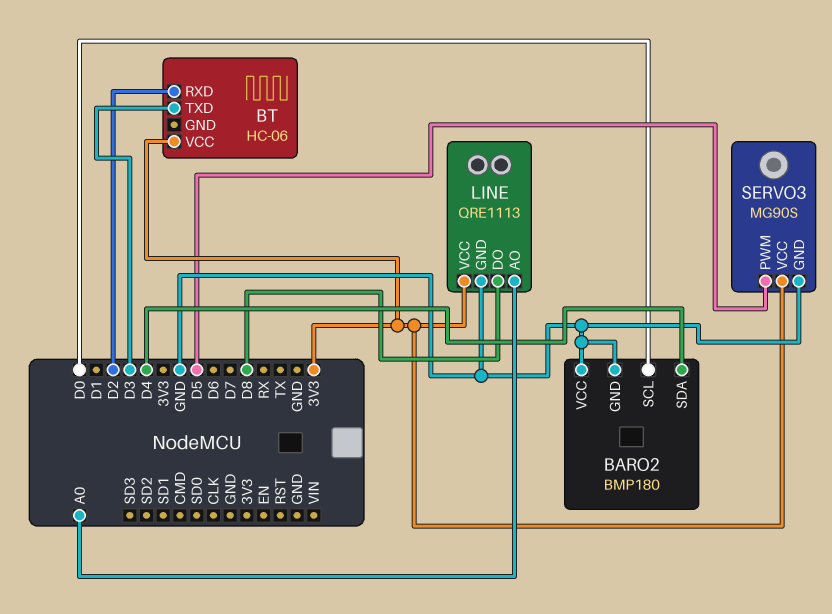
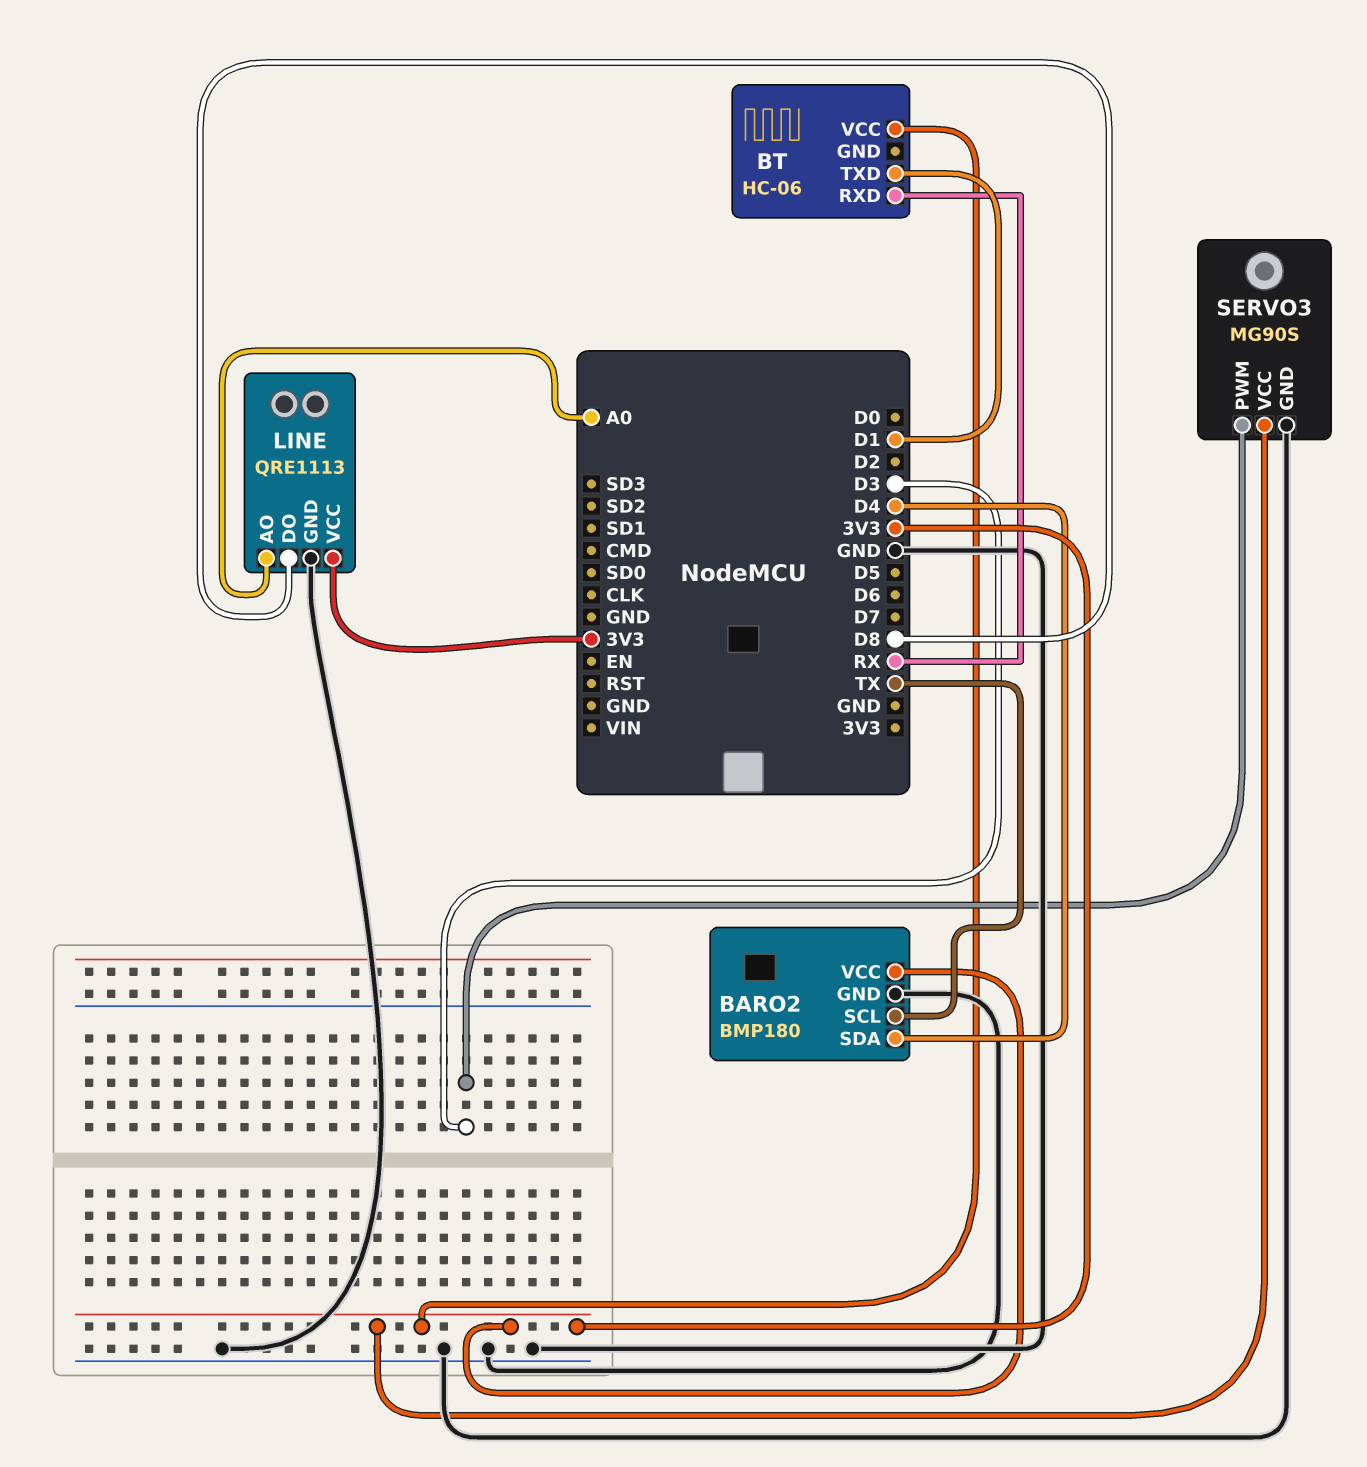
BARO2 pin SCL: D0 -> TX
BARO2 pin VCC: GND -> 3V3
BT pin RXD: D2 -> RX
BT pin TXD: D3 -> D1
SERVO3 pin PWM: D5 -> D3

